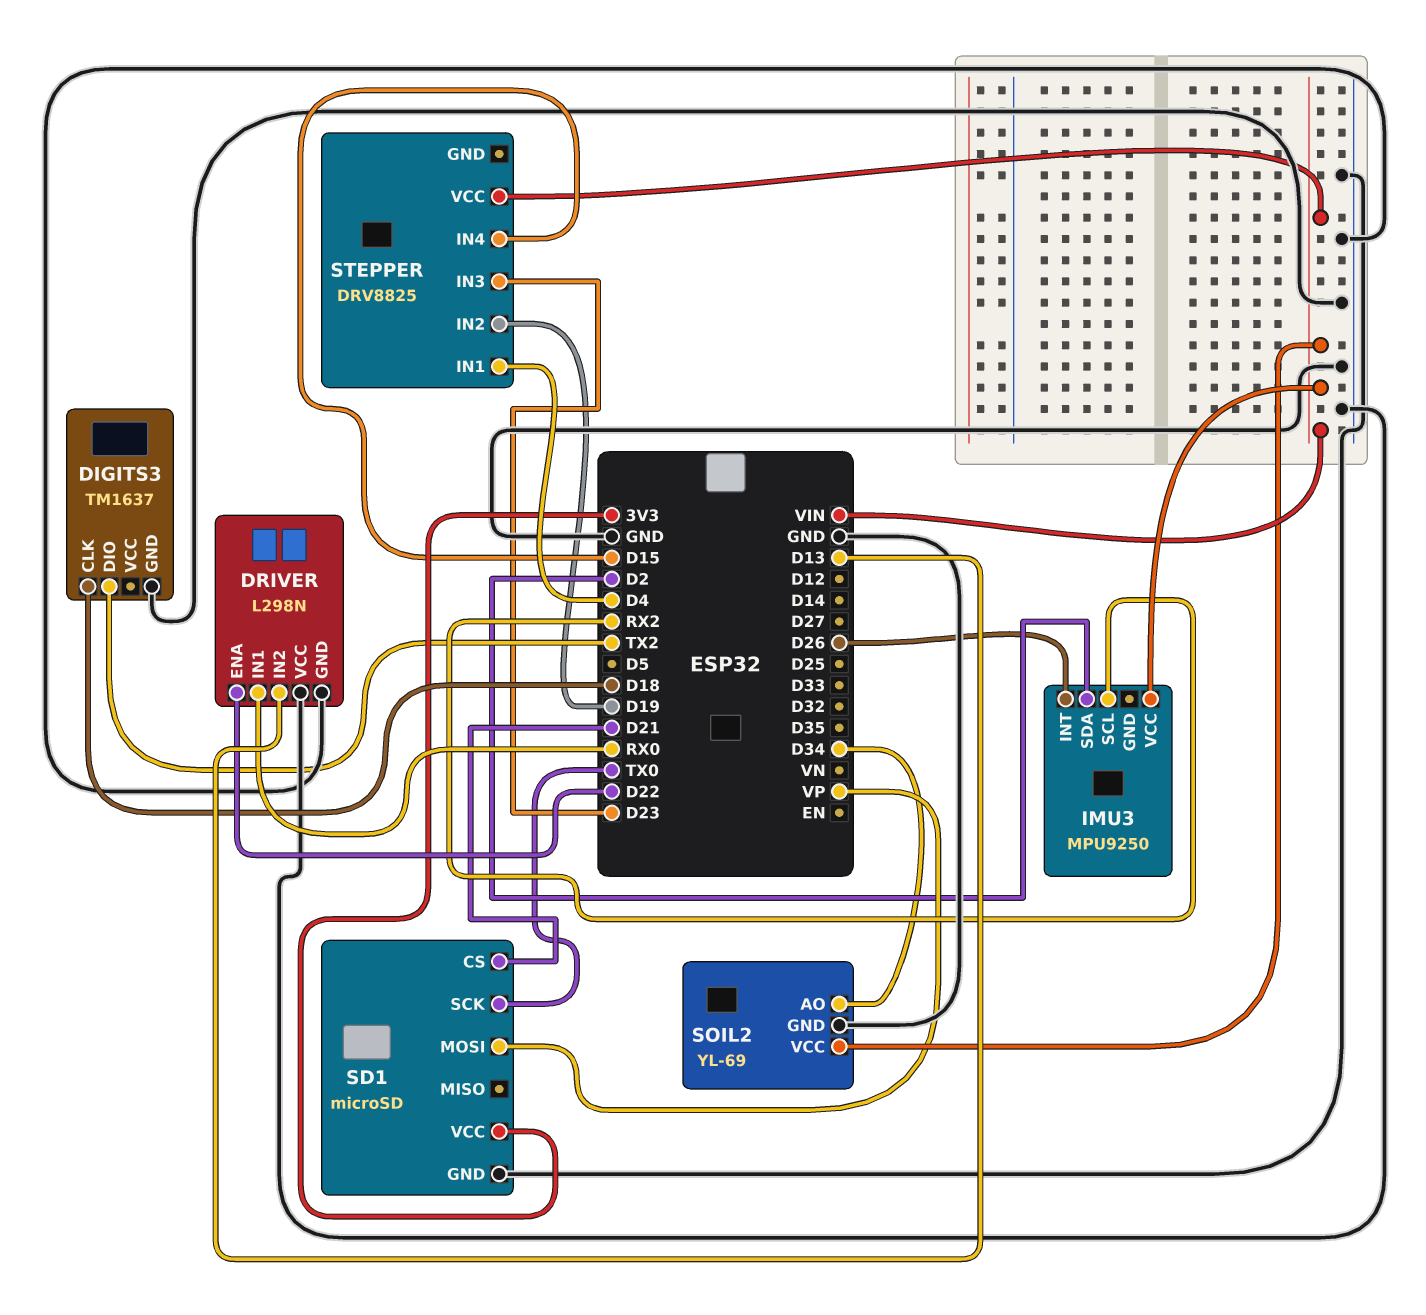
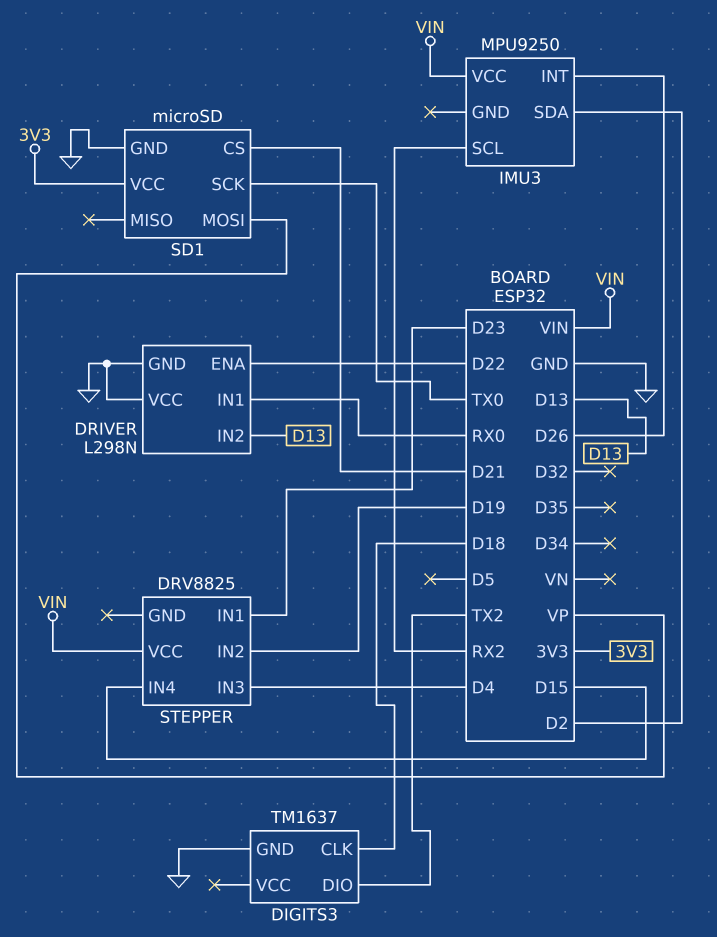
SOIL2: YL-69 -> none
SOIL2 pin AO: D34 -> none
SOIL2 pin GND: GND -> none
SOIL2 pin VCC: VIN -> none
STEPPER pin IN1: D4 -> D23
STEPPER pin IN3: D23 -> D4

